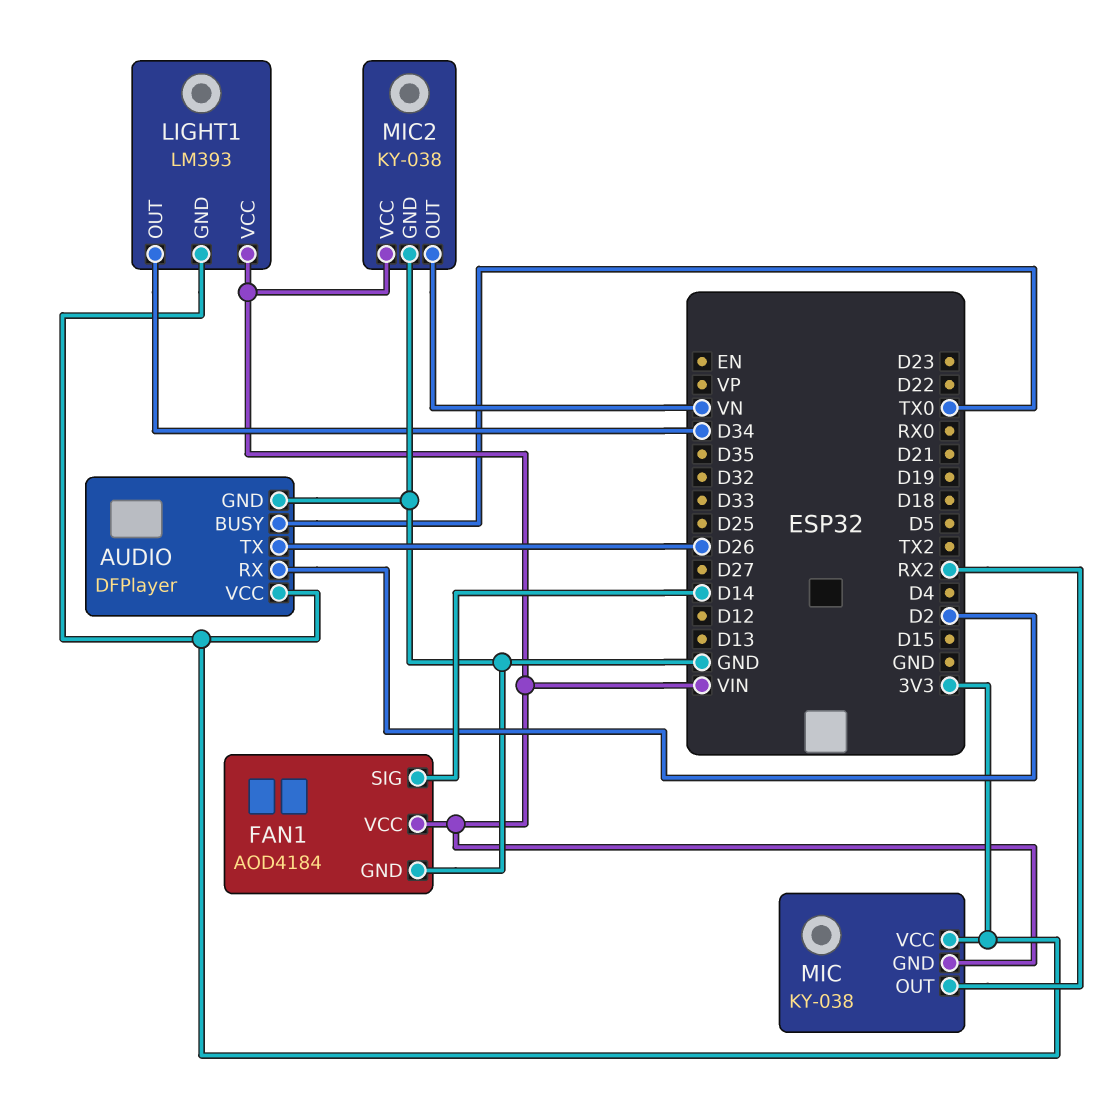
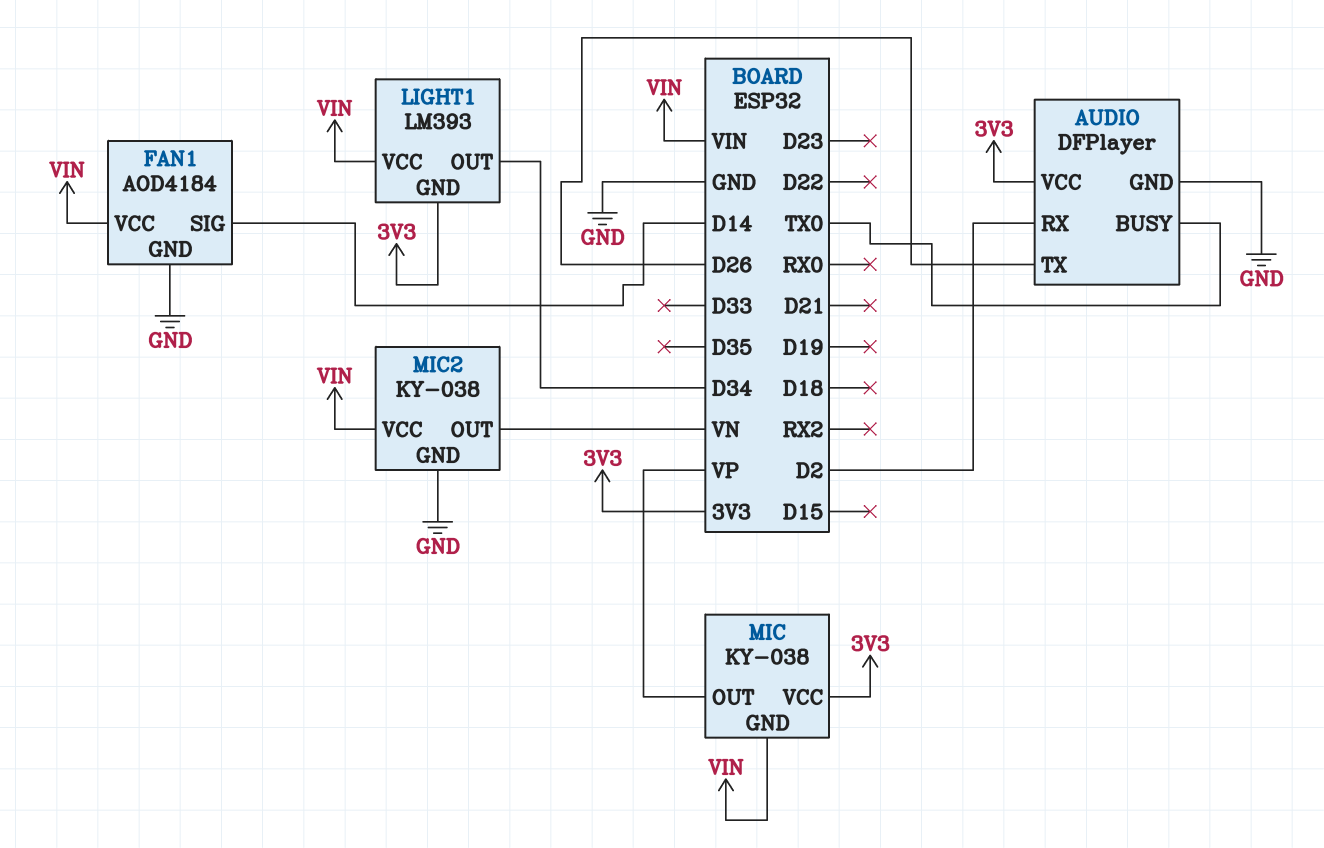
MIC pin OUT: RX2 -> VP

